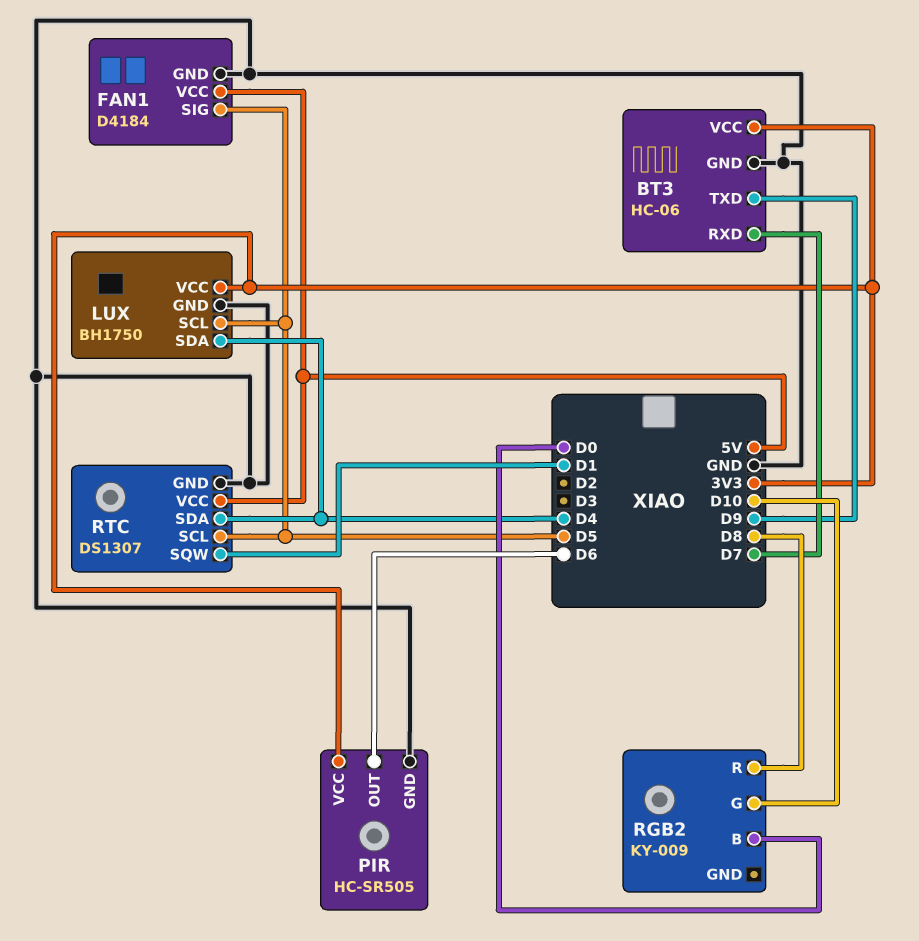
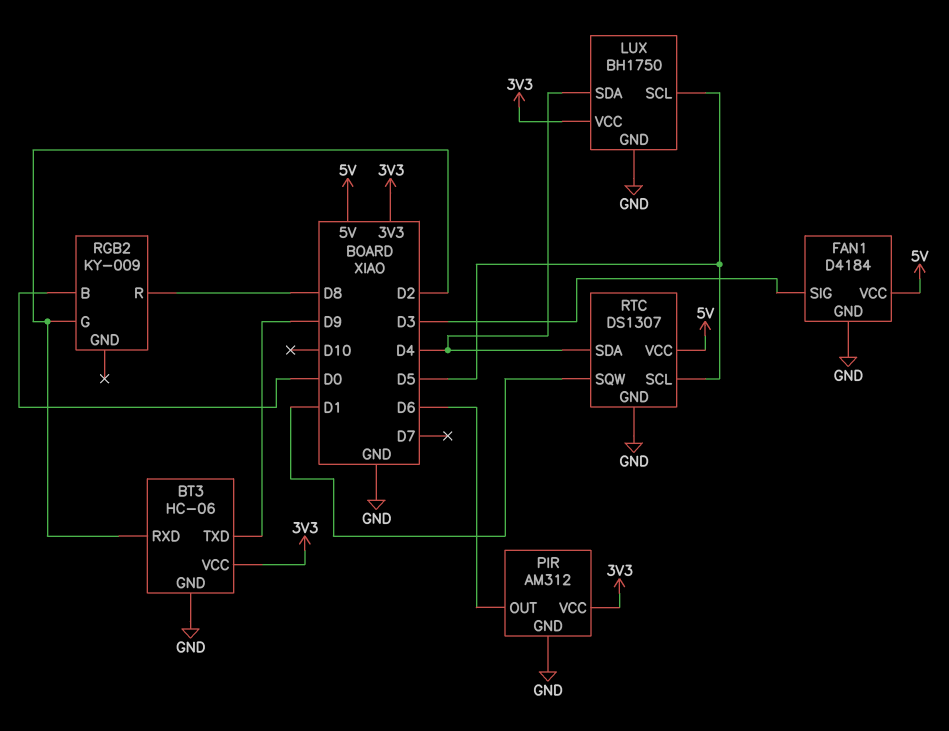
BT3 pin RXD: D7 -> D2
FAN1 pin SIG: D5 -> D3
PIR: HC-SR505 -> AM312
RGB2 pin G: D10 -> D2

